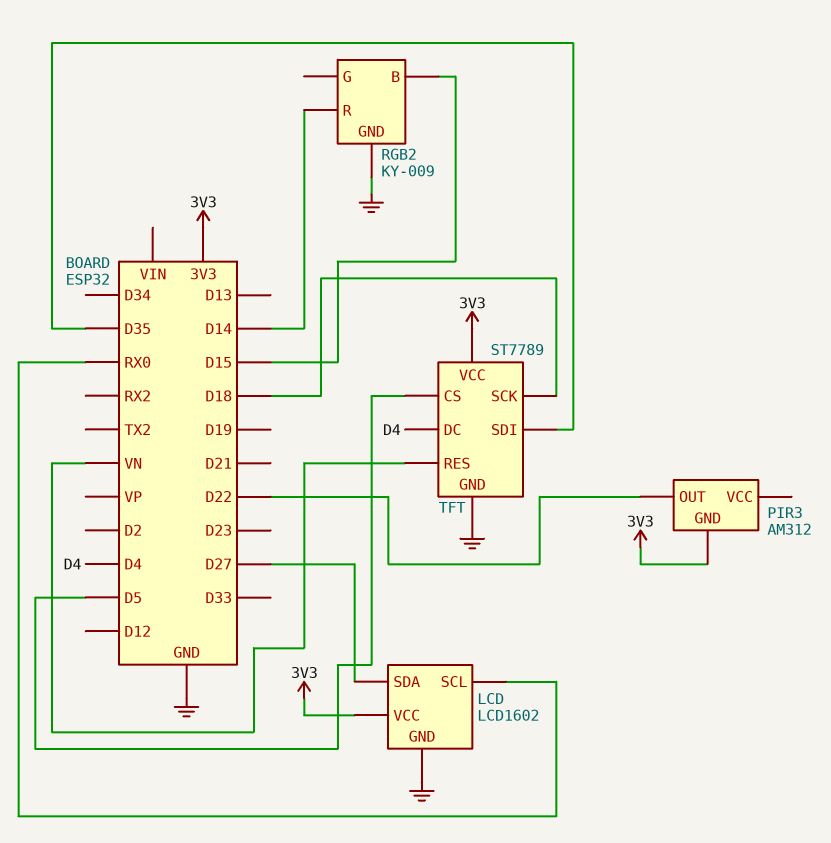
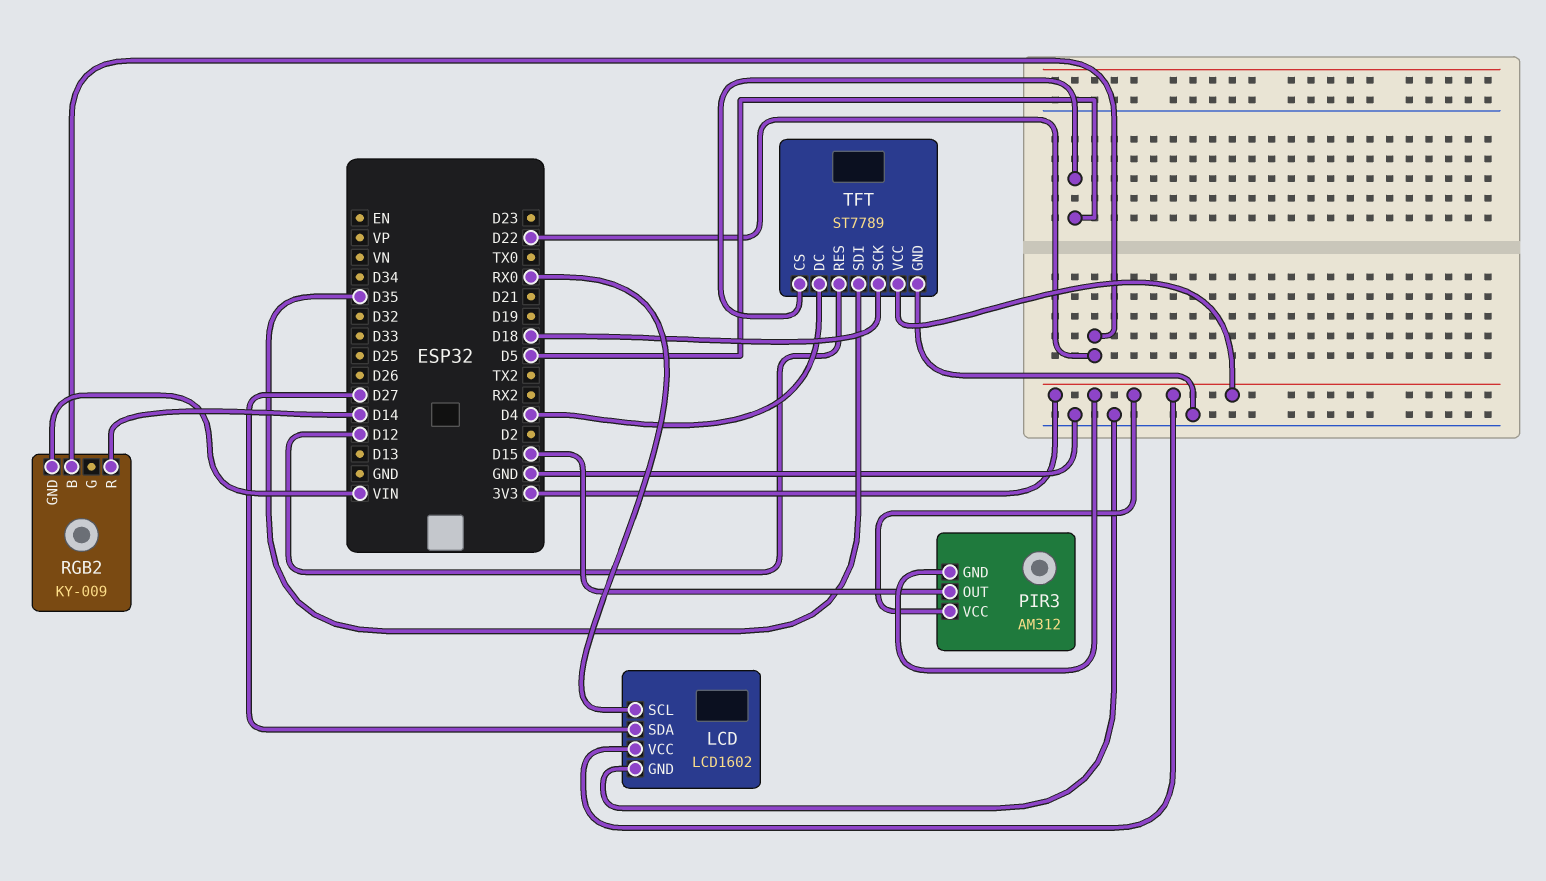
PIR3 pin OUT: D22 -> D15
PIR3 pin VCC: none -> 3V3
RGB2 pin B: D15 -> D22
RGB2 pin GND: GND -> VIN
TFT pin RES: VN -> D12

